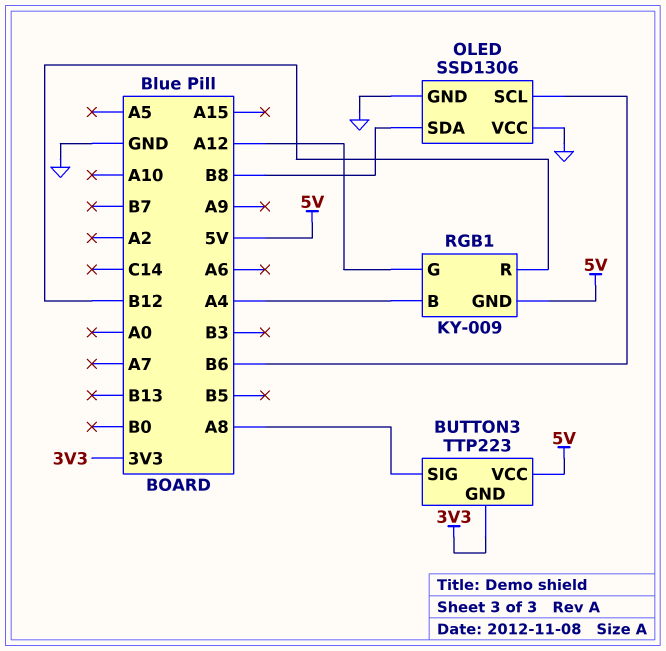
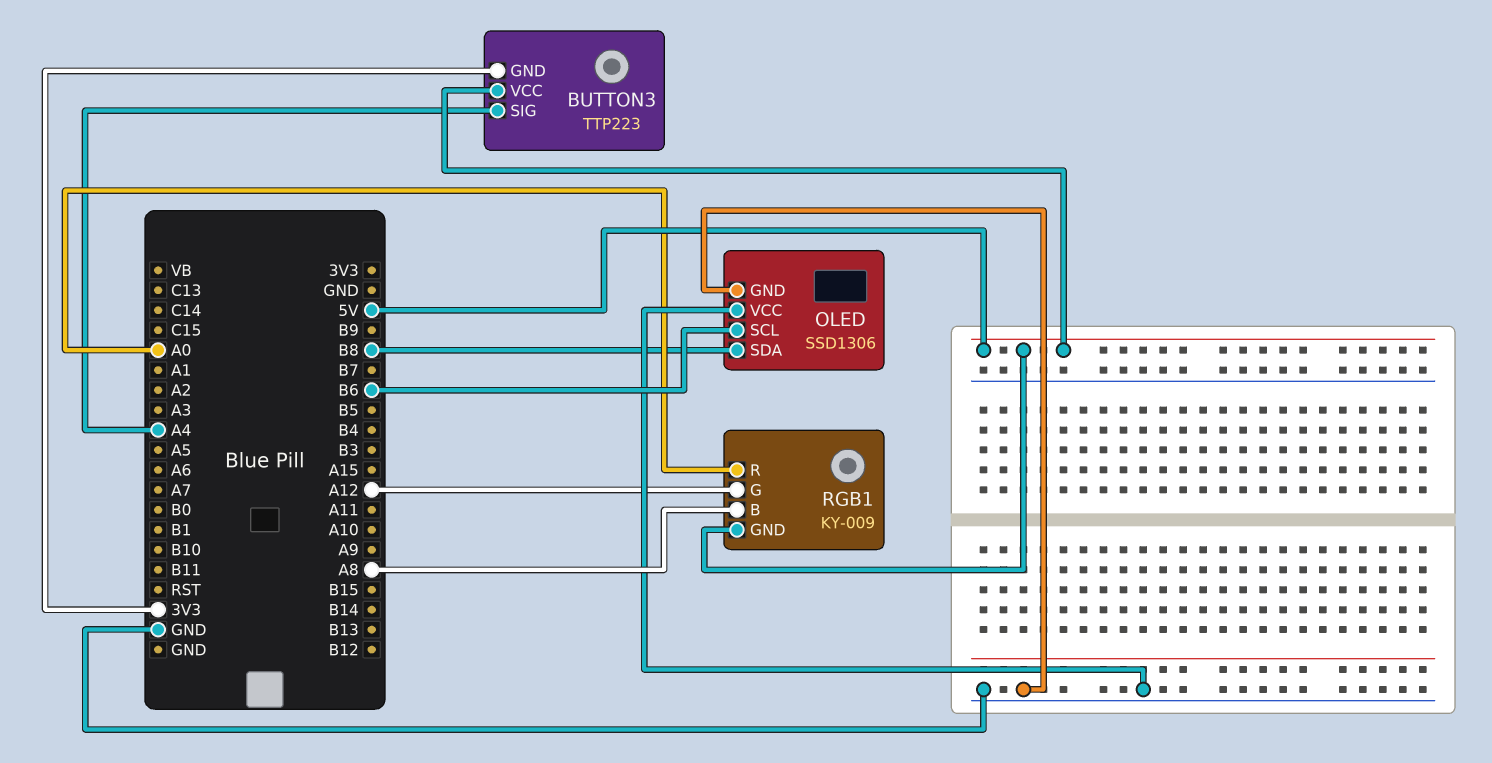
BUTTON3 pin SIG: A8 -> A4
RGB1 pin B: A4 -> A8
RGB1 pin R: B12 -> A0

